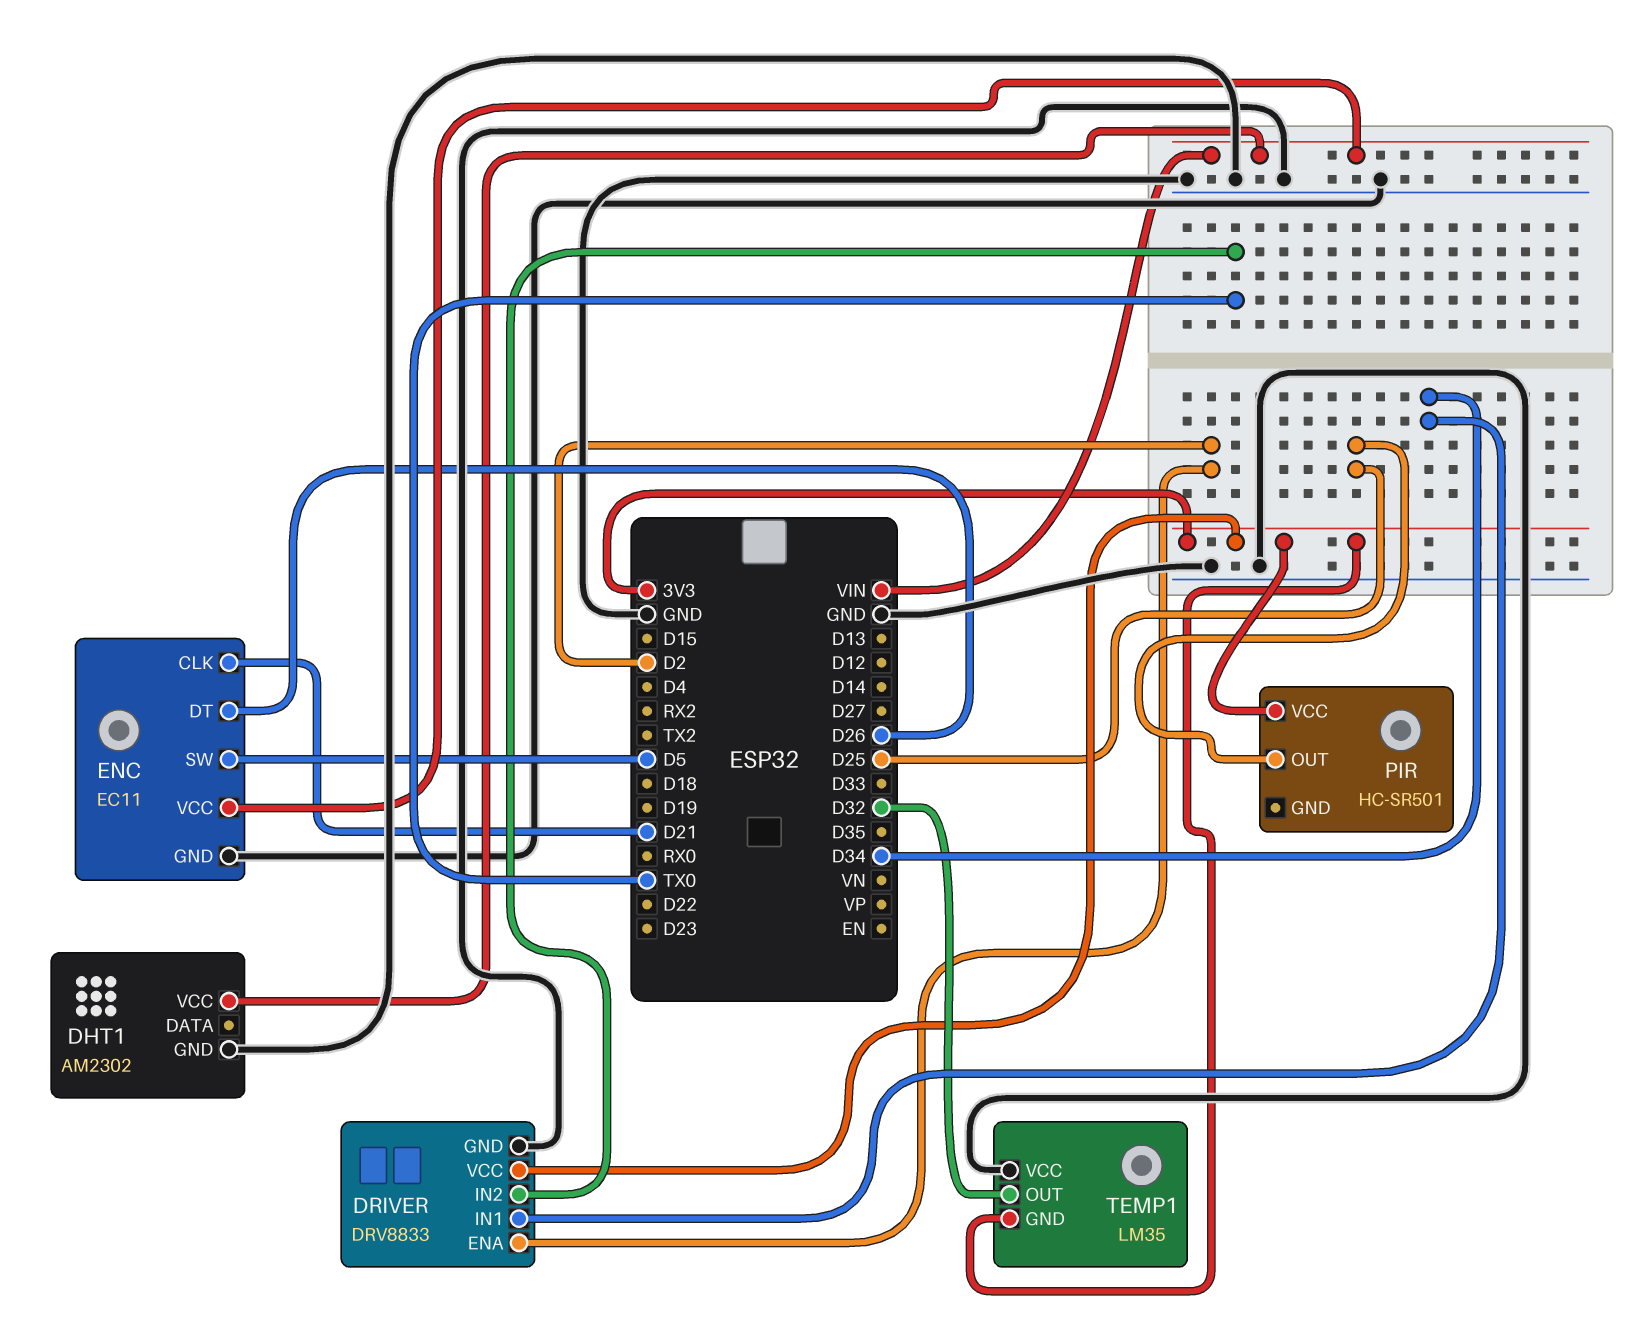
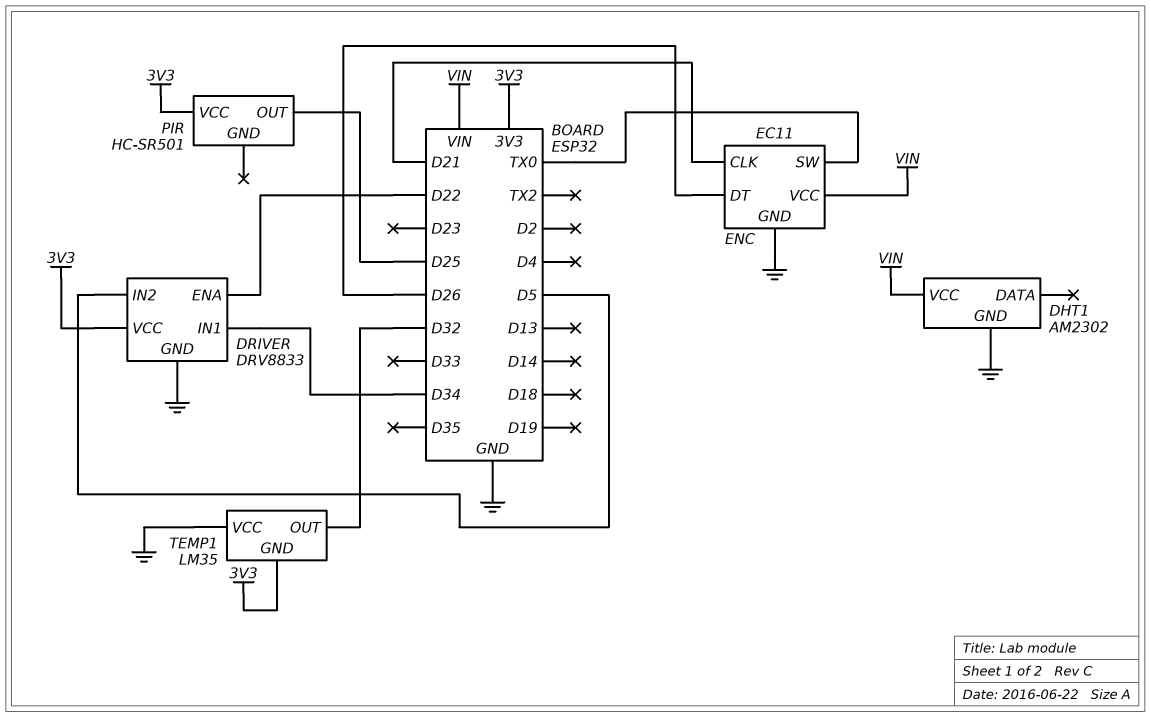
DRIVER pin ENA: D2 -> D22
DRIVER pin IN2: TX0 -> D5
ENC pin SW: D5 -> TX0

